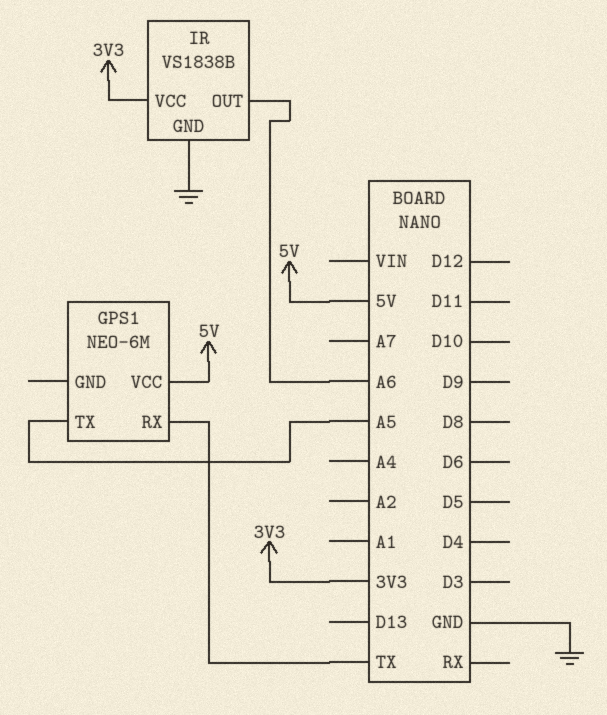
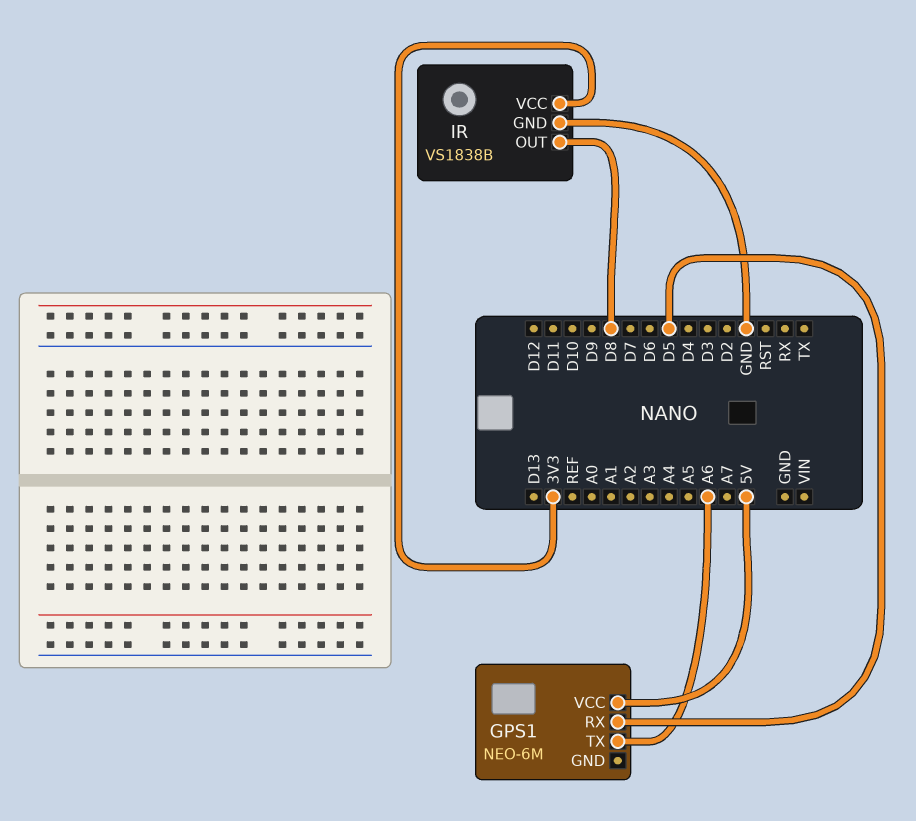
GPS1 pin RX: TX -> D5
GPS1 pin TX: A5 -> A6
IR pin OUT: A6 -> D8

